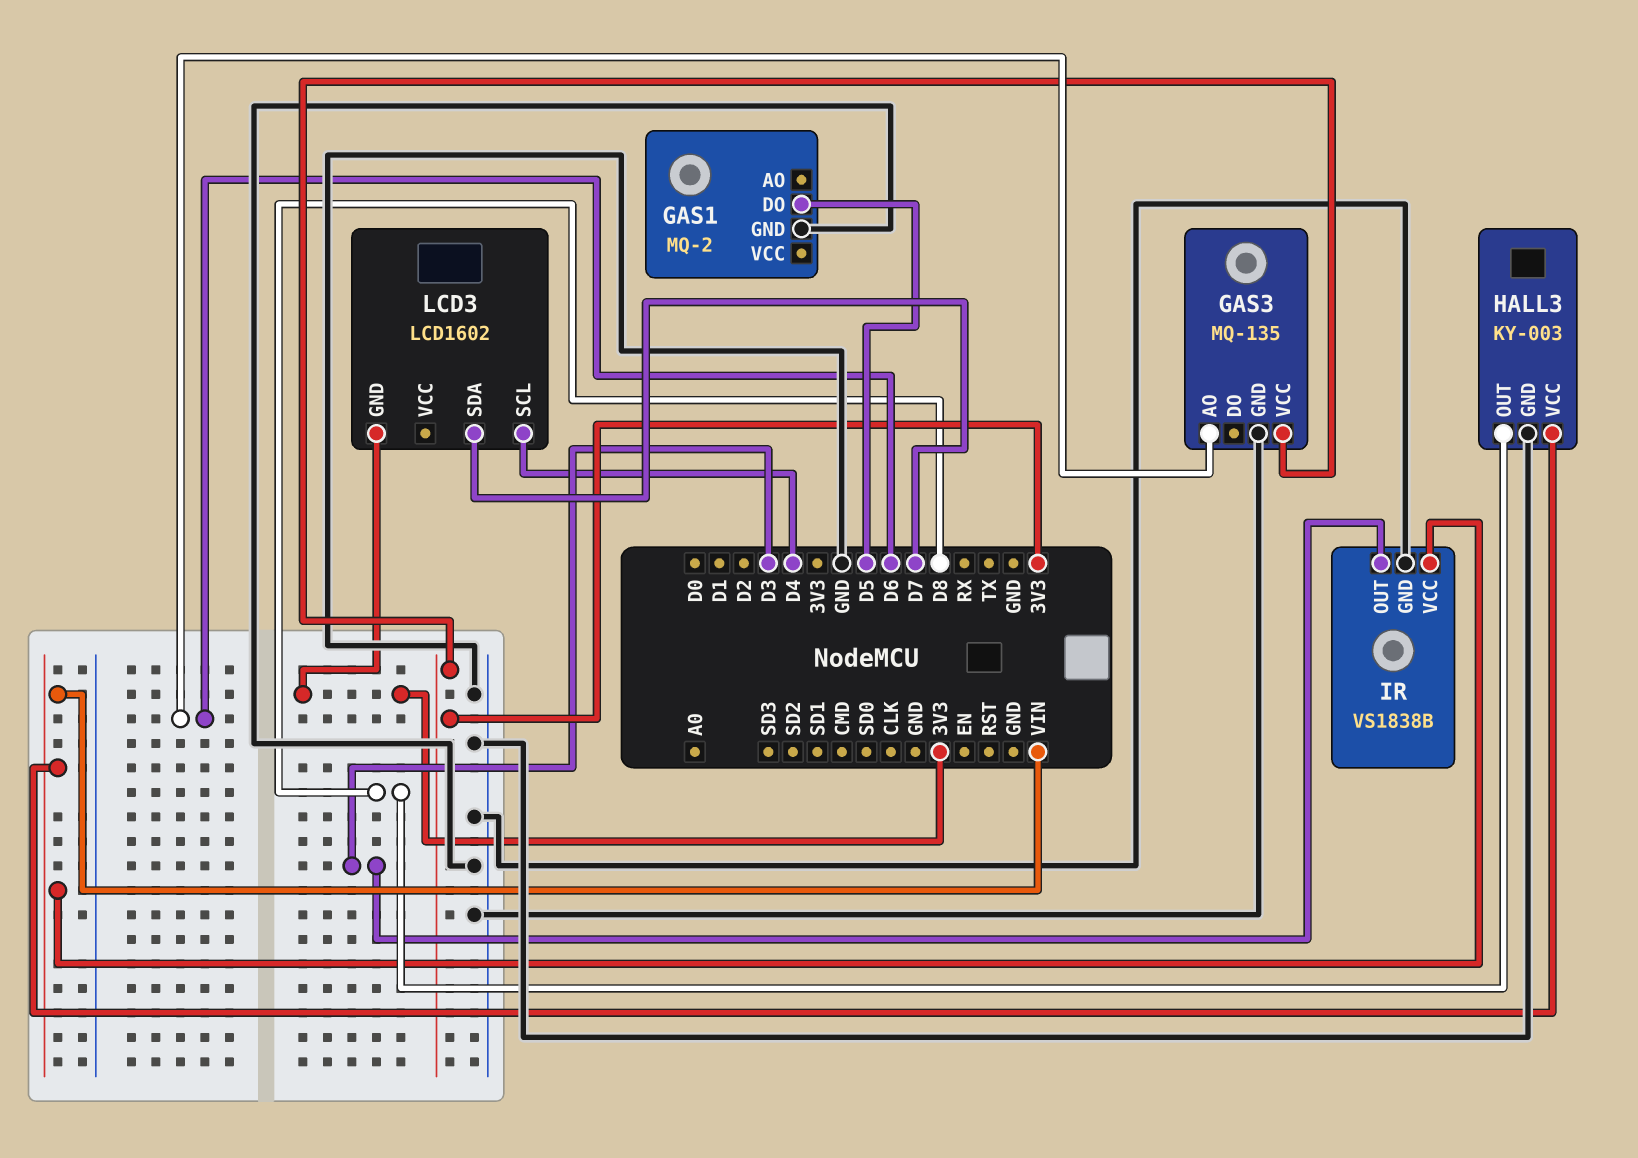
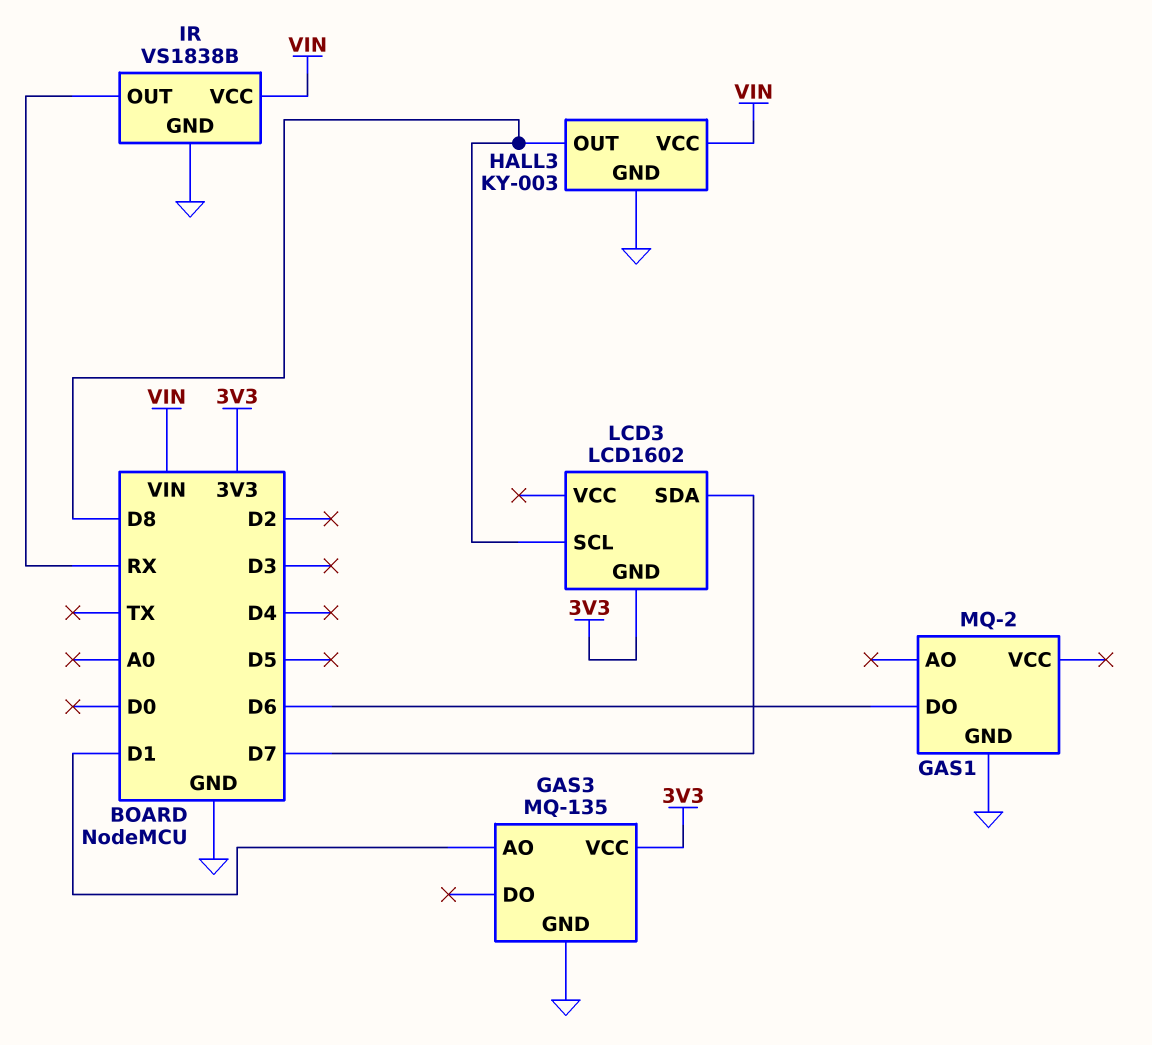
GAS1 pin DO: D5 -> D6
GAS3 pin AO: D6 -> D1
IR pin OUT: D3 -> RX
LCD3 pin SCL: D4 -> D8

